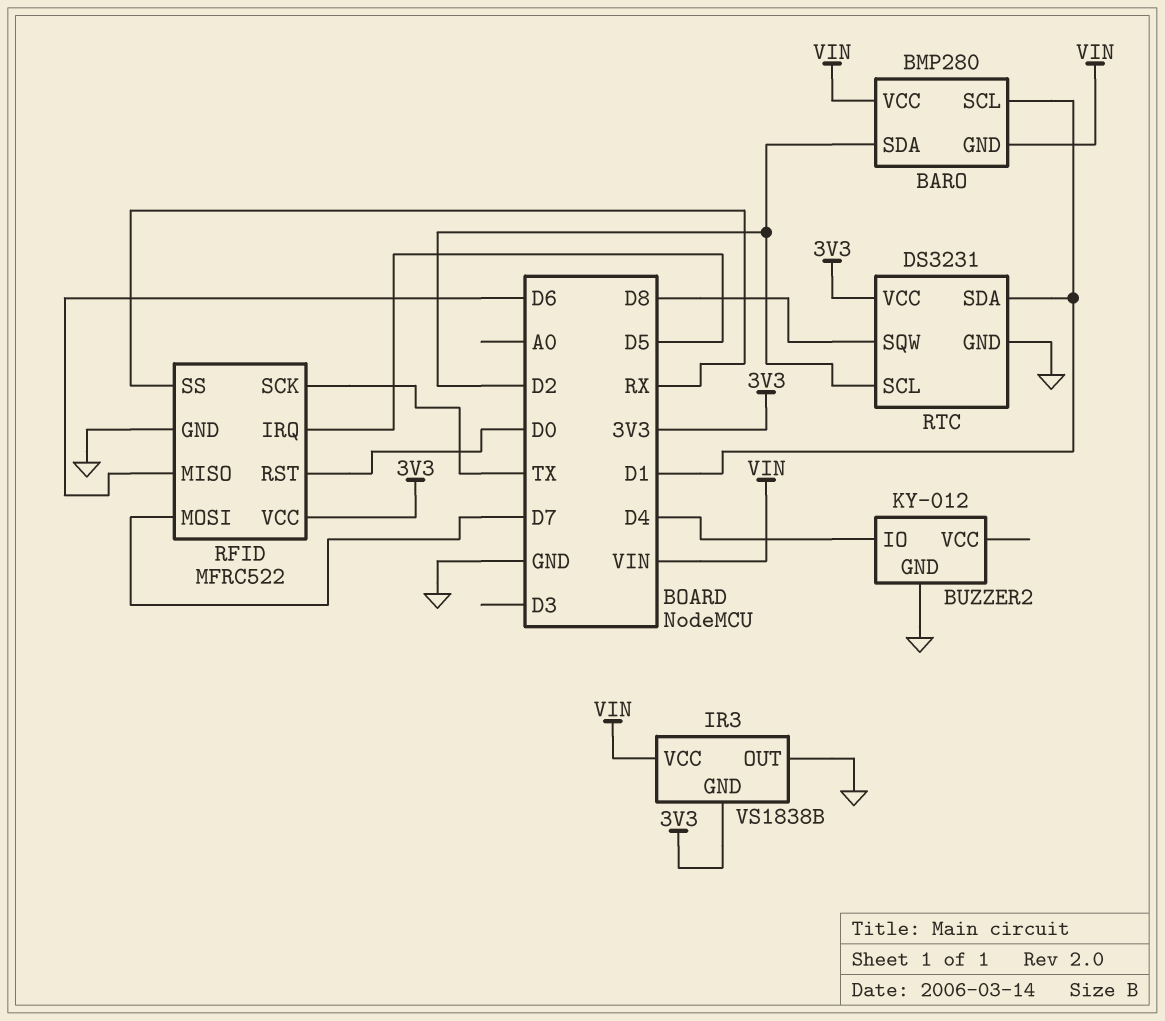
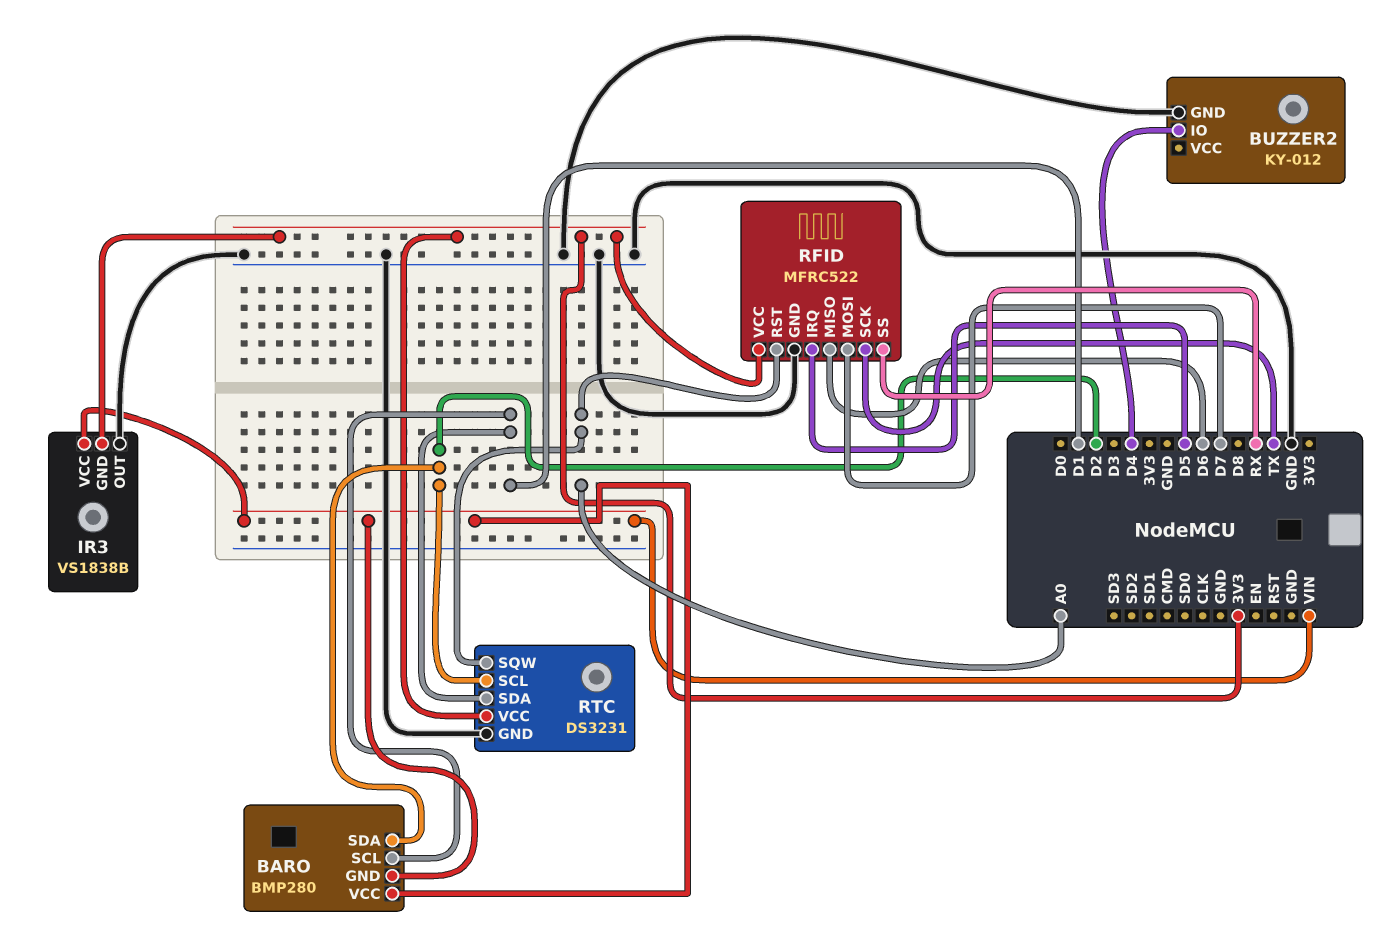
RFID pin RST: D0 -> A0
RTC pin SQW: D8 -> A0

